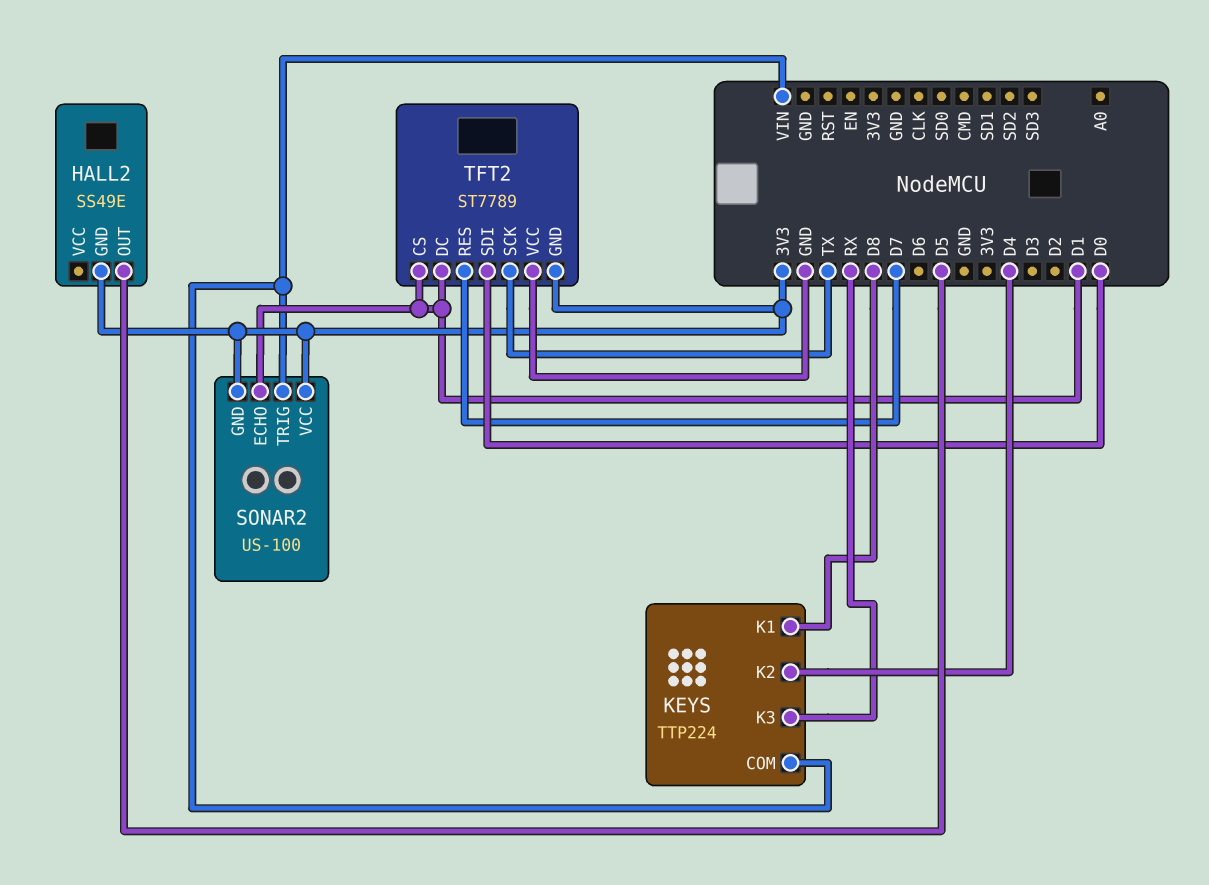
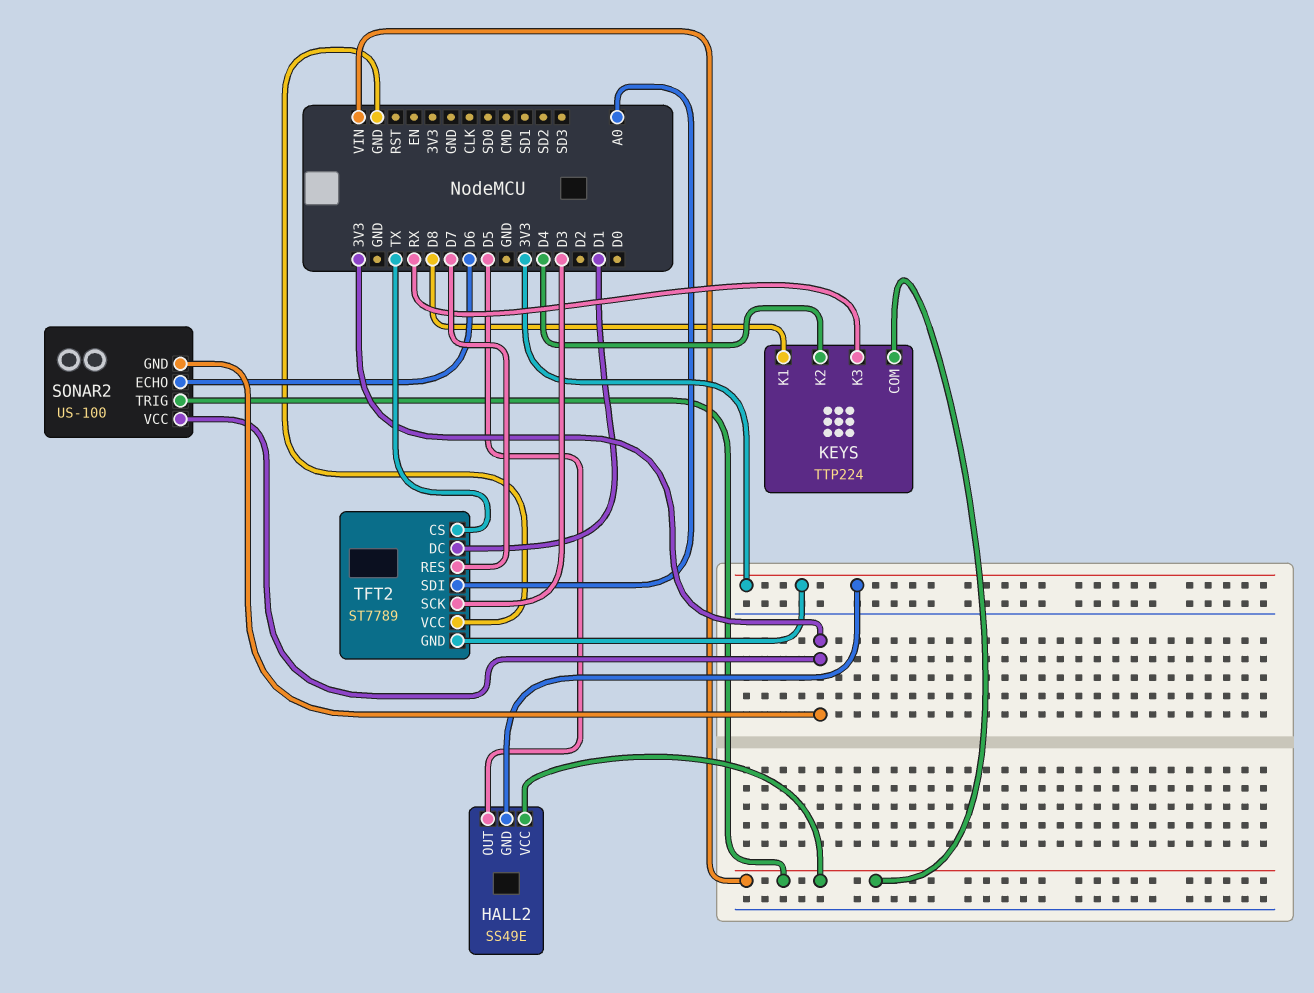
HALL2 pin VCC: none -> VIN
SONAR2 pin ECHO: D1 -> D6
TFT2 pin CS: D1 -> TX
TFT2 pin SCK: TX -> D3
TFT2 pin SDI: D0 -> A0

